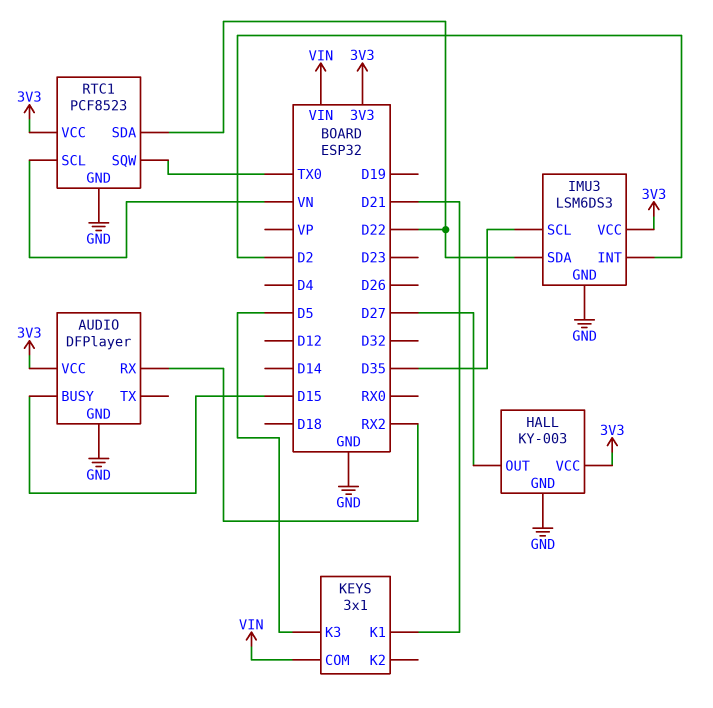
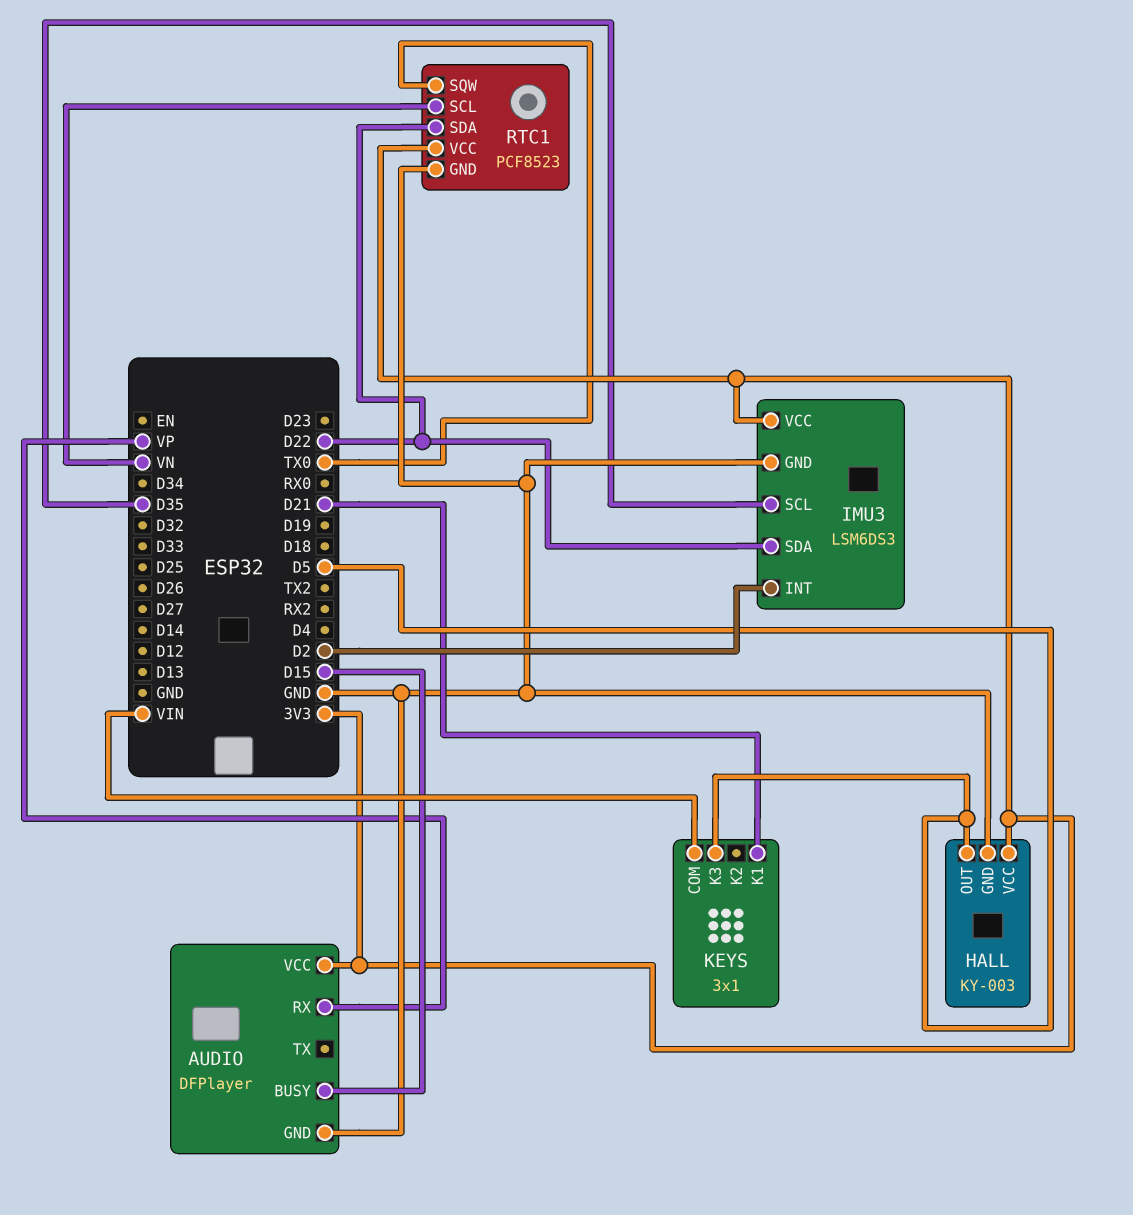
AUDIO pin RX: RX2 -> VP
HALL pin OUT: D27 -> D5

